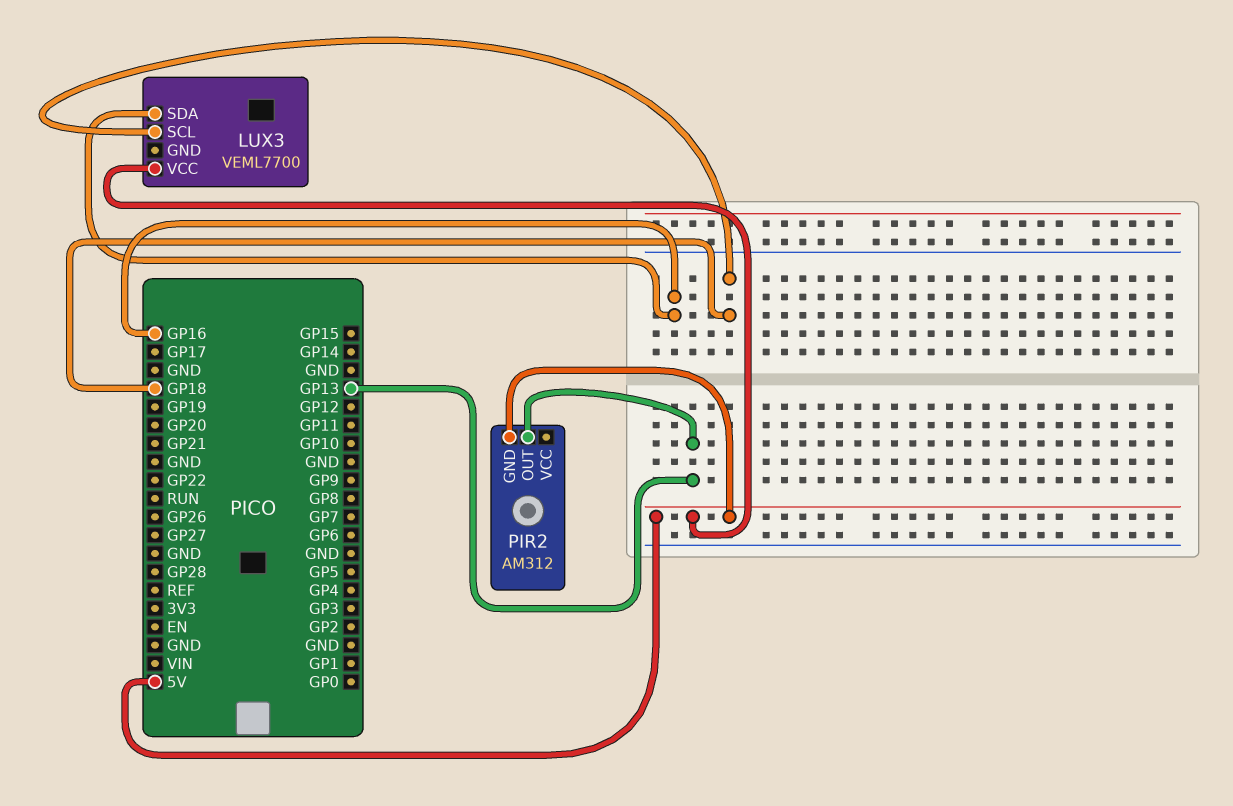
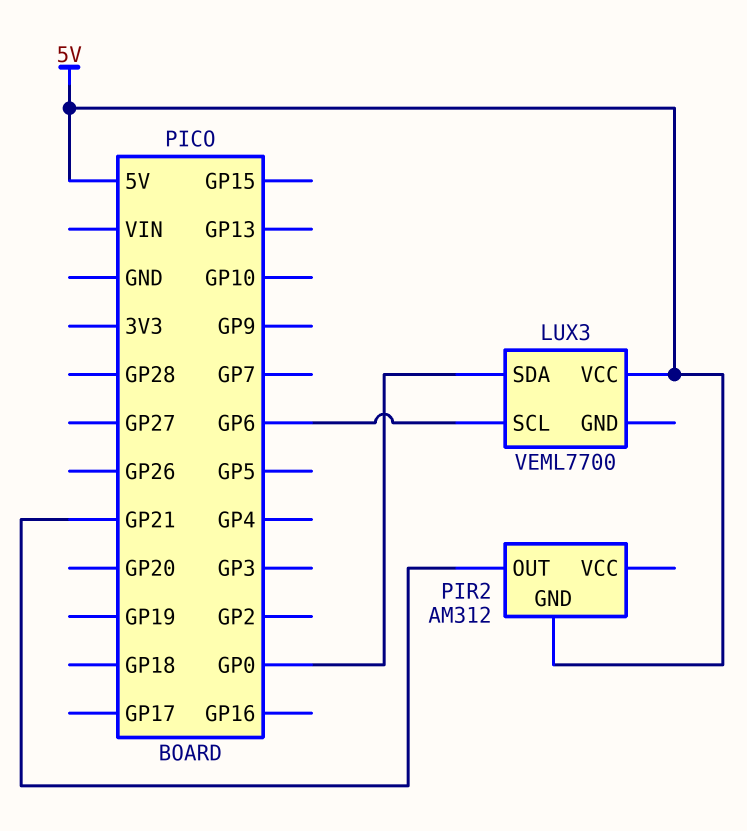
LUX3 pin SCL: GP18 -> GP6
LUX3 pin SDA: GP16 -> GP0
PIR2 pin OUT: GP13 -> GP21

